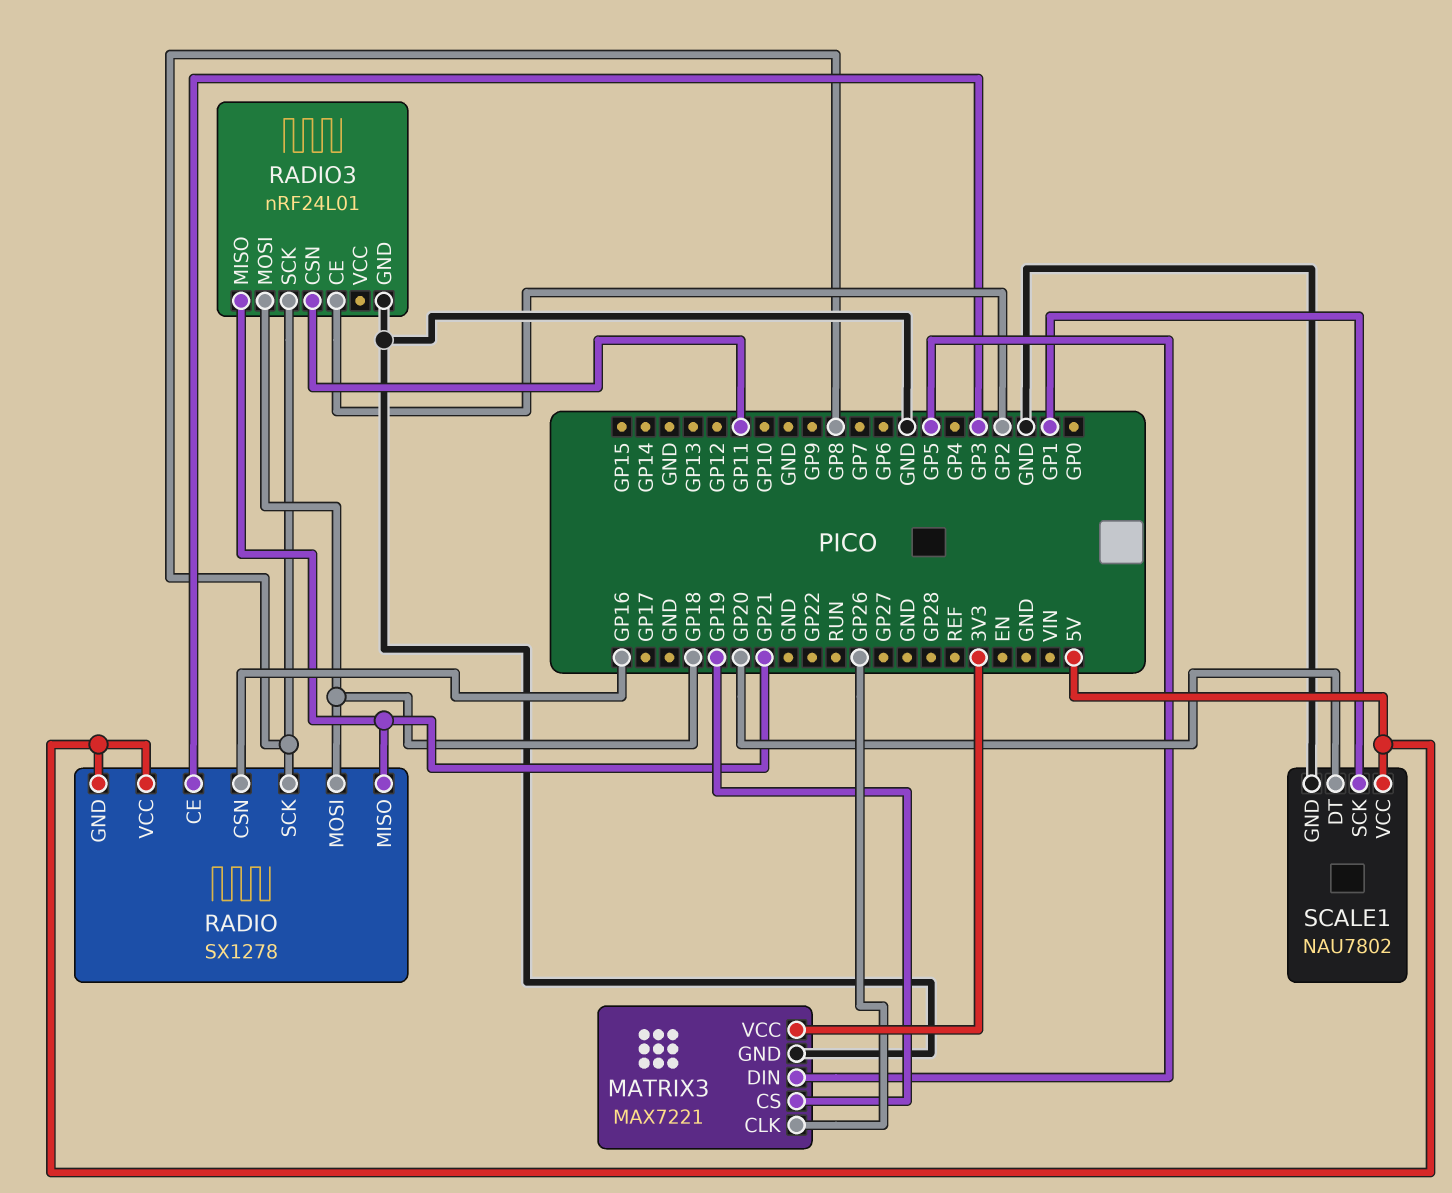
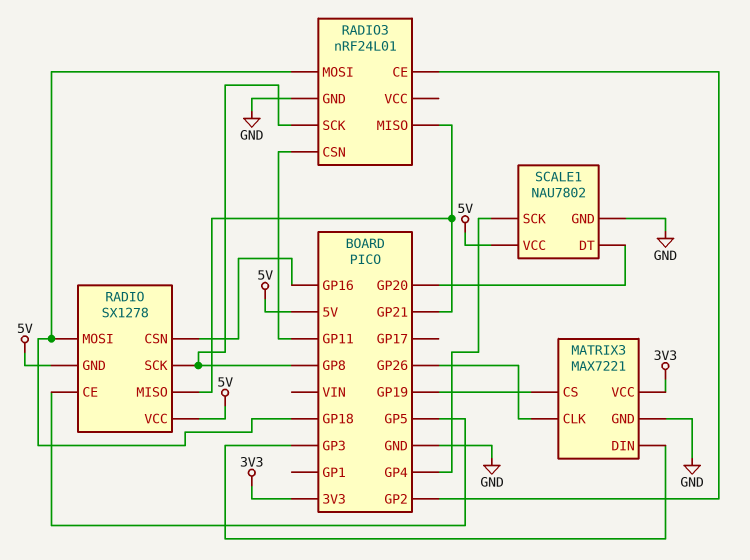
MATRIX3 pin DIN: GP5 -> GP3
RADIO pin CE: GP3 -> GP5
SCALE1 pin SCK: GP1 -> GP4

